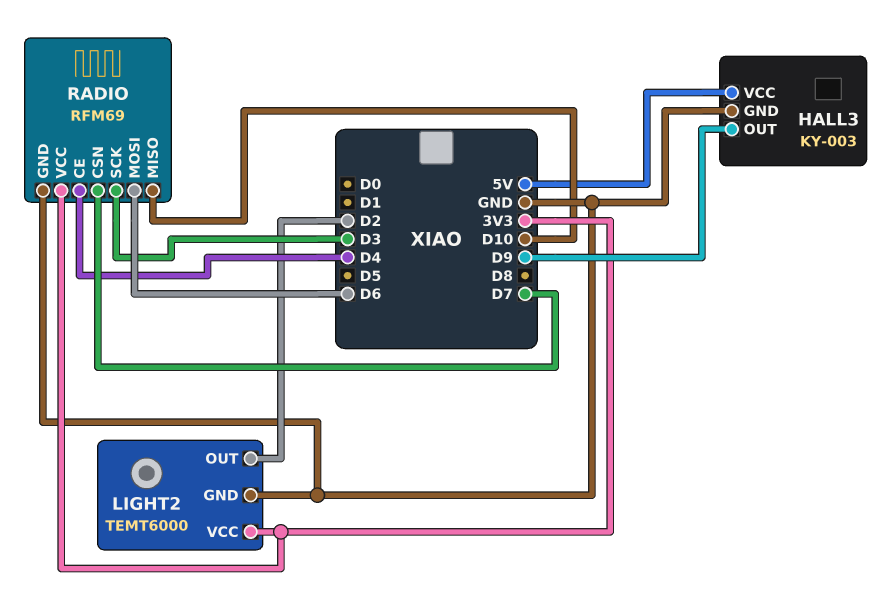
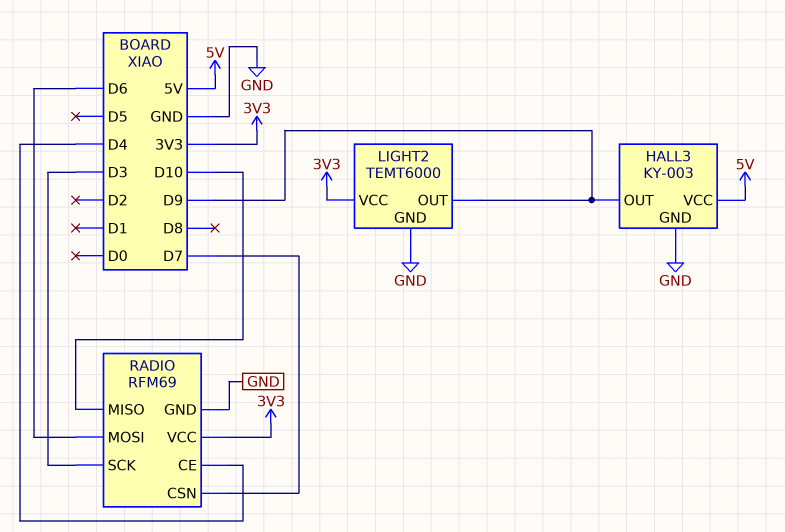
LIGHT2 pin OUT: D2 -> D9

